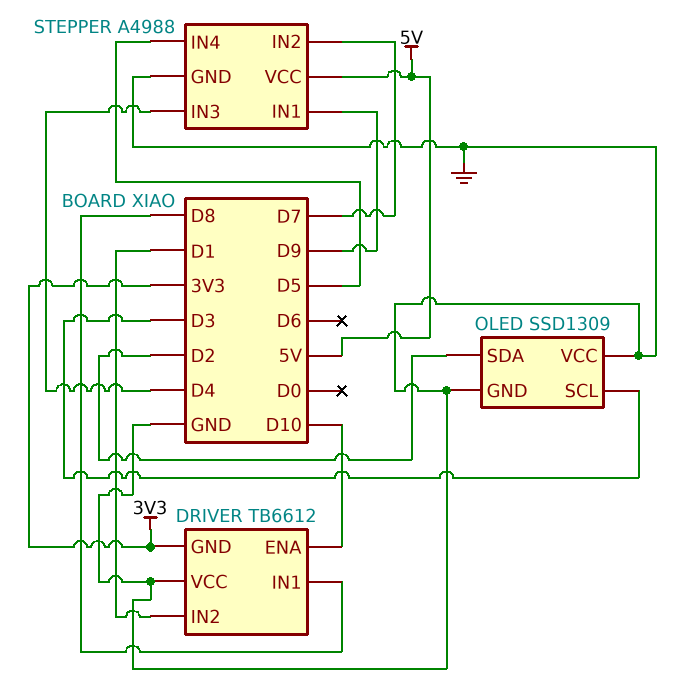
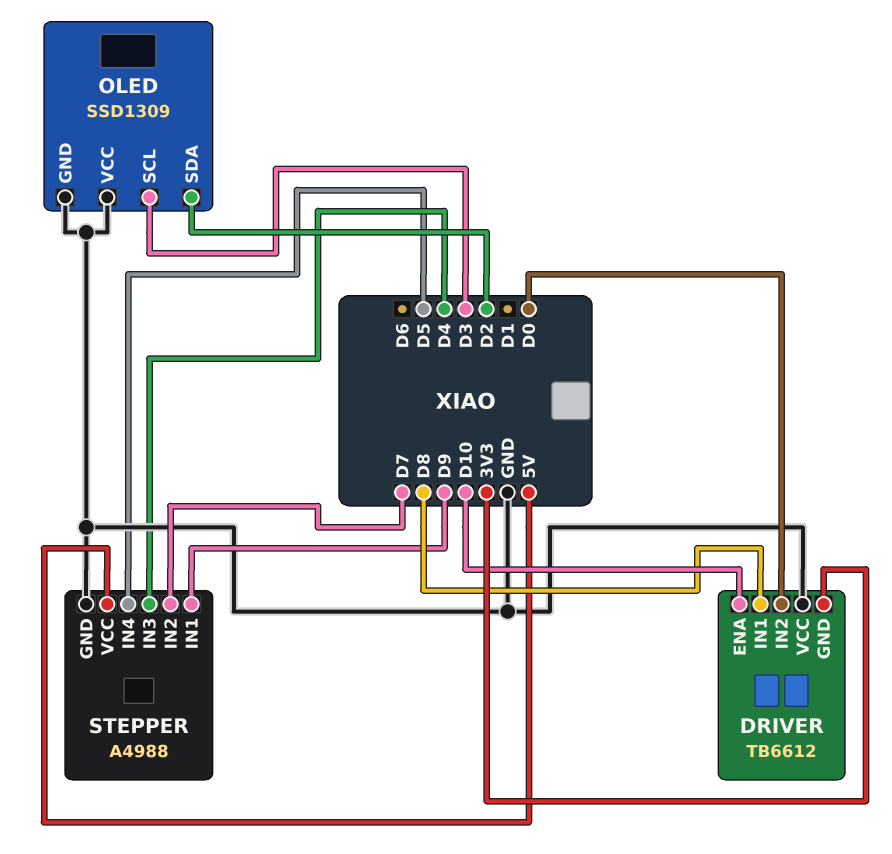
DRIVER pin IN2: D1 -> D0

